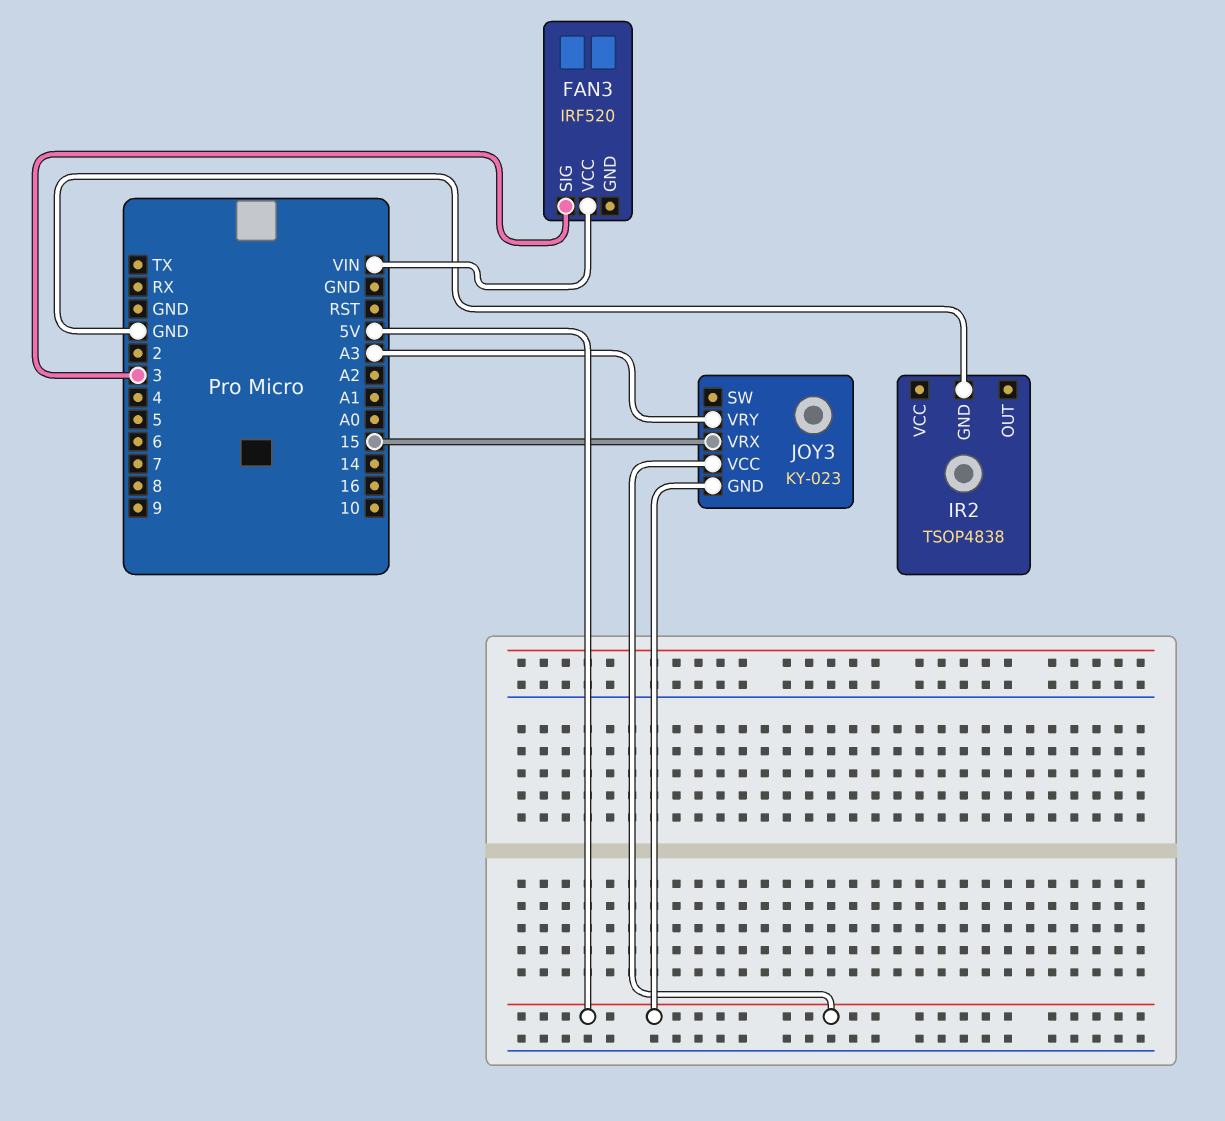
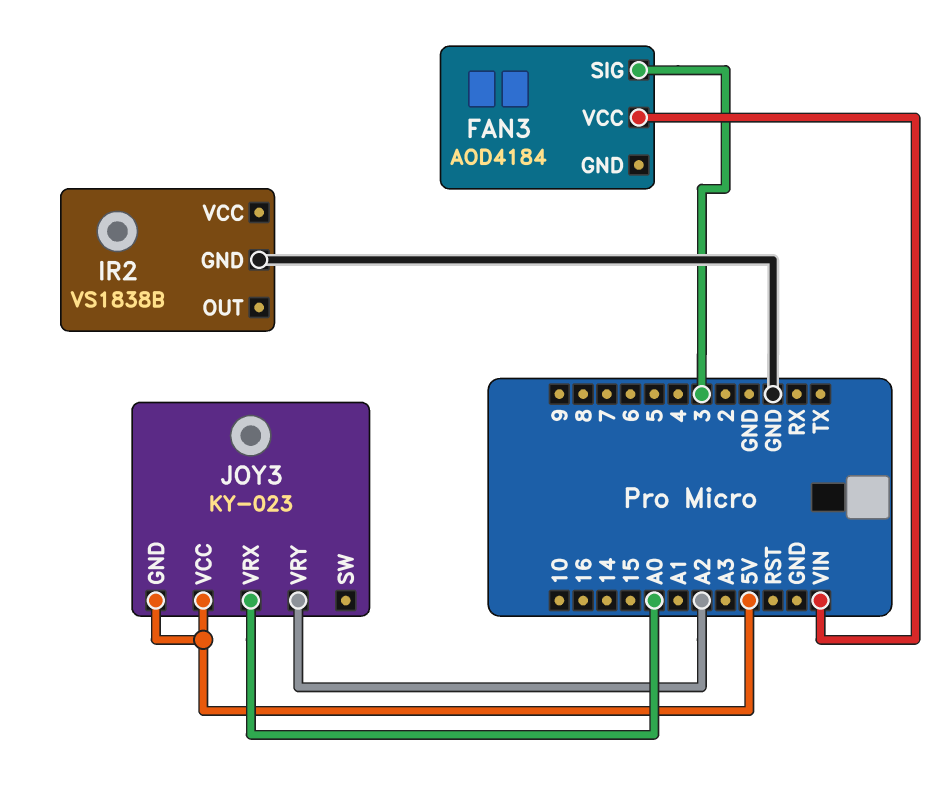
FAN3: IRF520 -> AOD4184
IR2: TSOP4838 -> VS1838B
JOY3 pin VRX: 15 -> A0
JOY3 pin VRY: A3 -> A2

